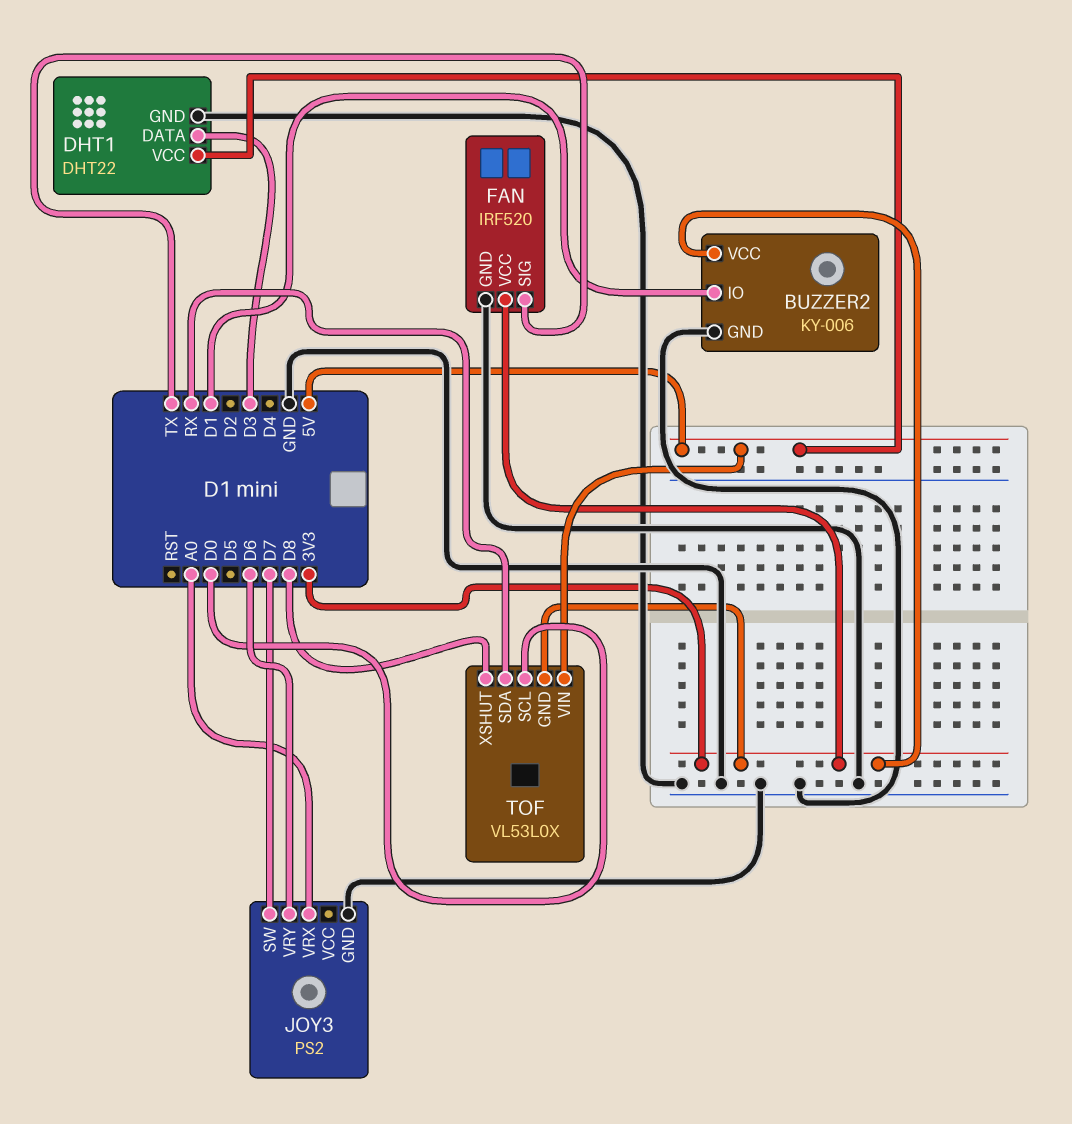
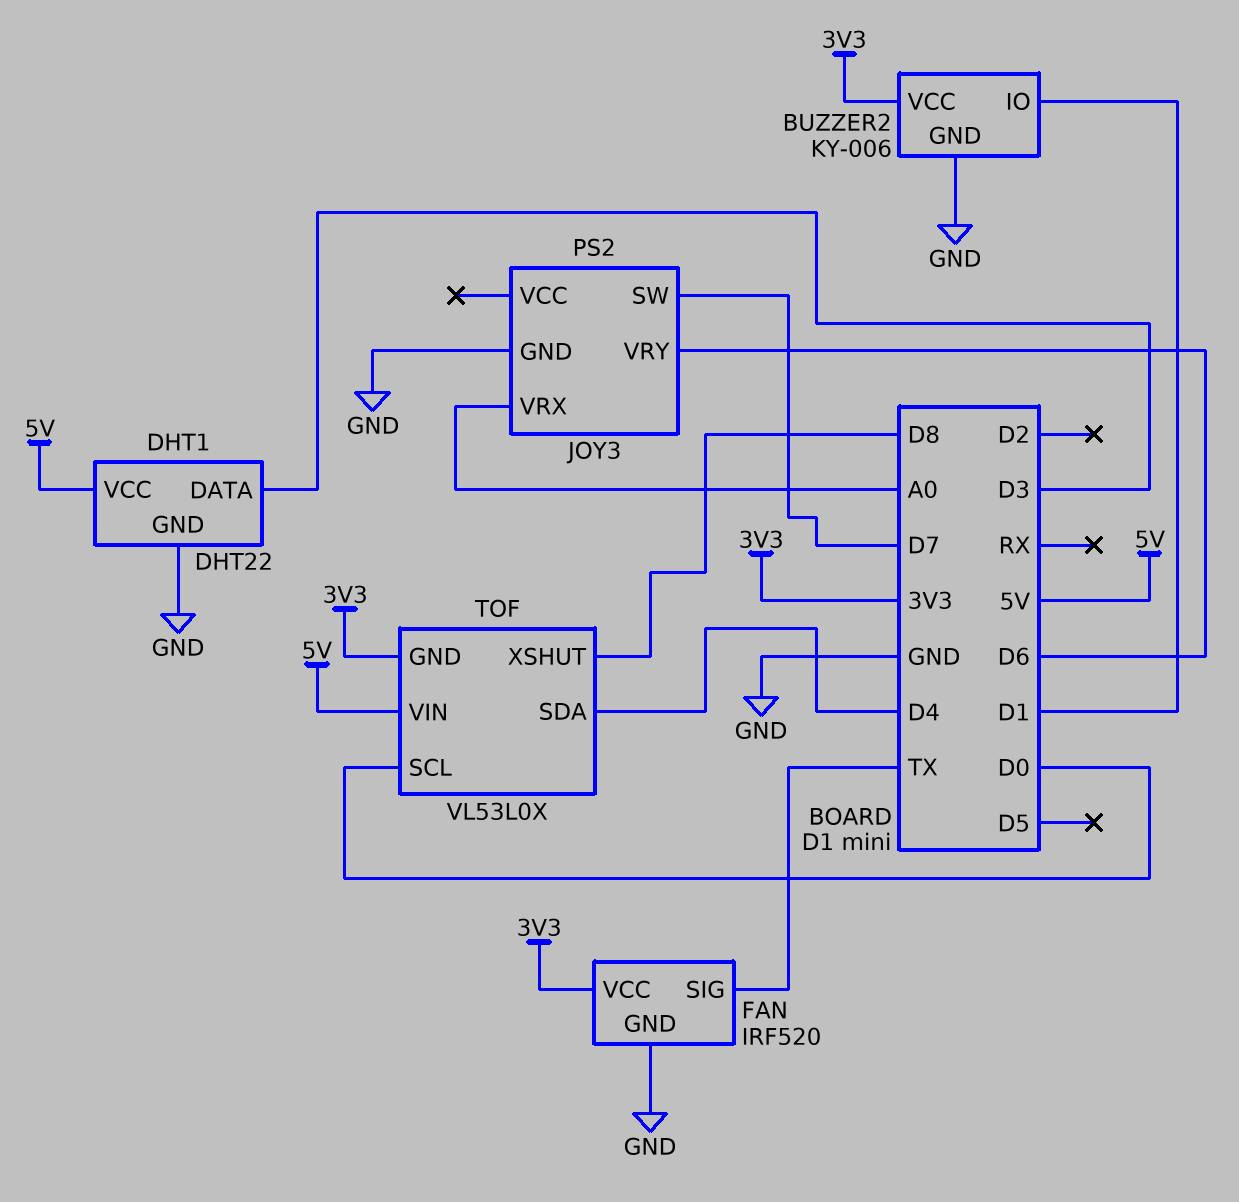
TOF pin SDA: RX -> D4

